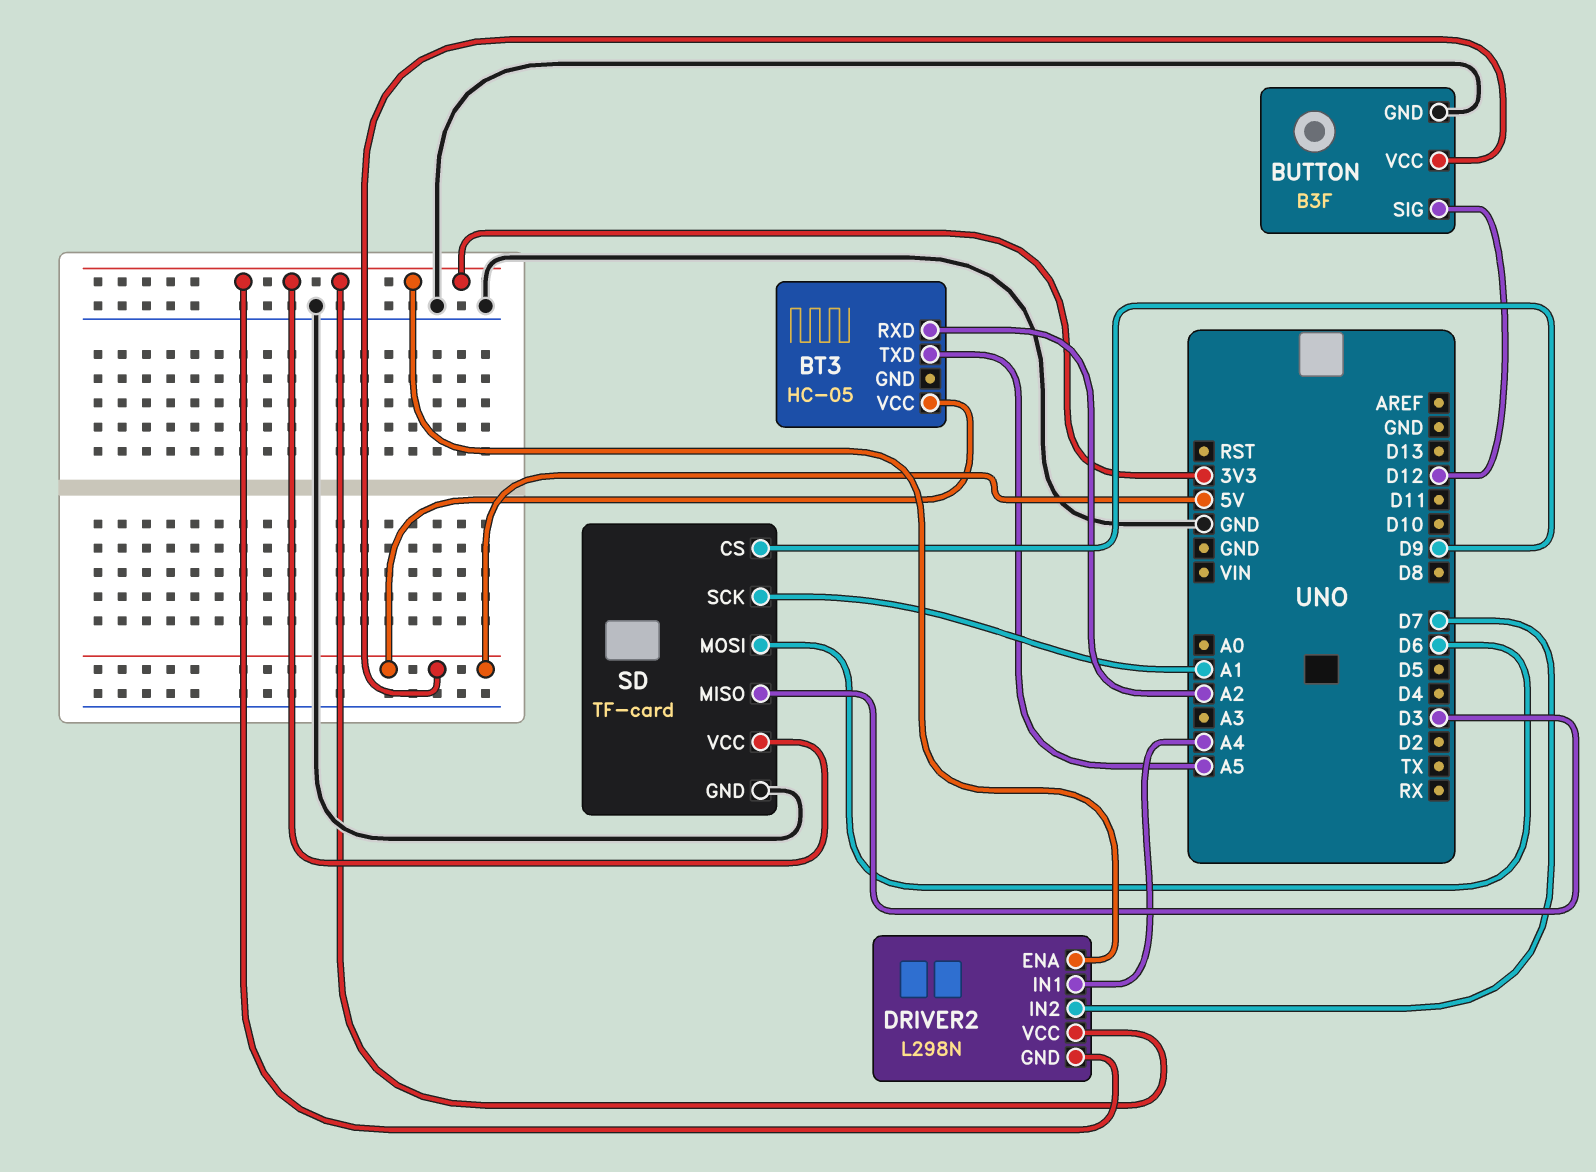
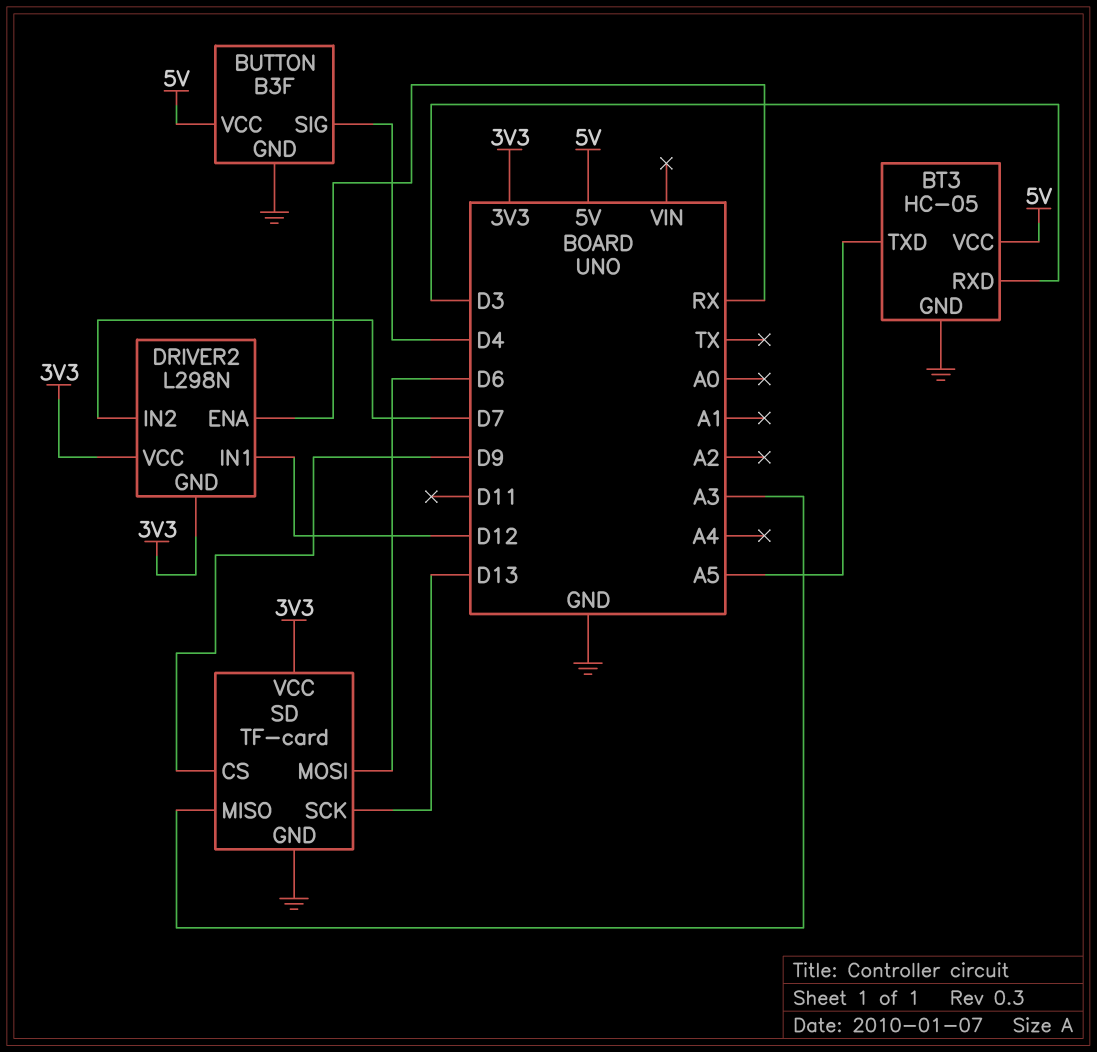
BT3 pin GND: none -> GND
BT3 pin RXD: A2 -> D3
BUTTON pin SIG: D12 -> D4
DRIVER2 pin ENA: 3V3 -> RX
DRIVER2 pin IN1: A4 -> D12
SD pin MISO: D3 -> A3
SD pin SCK: A1 -> D13

